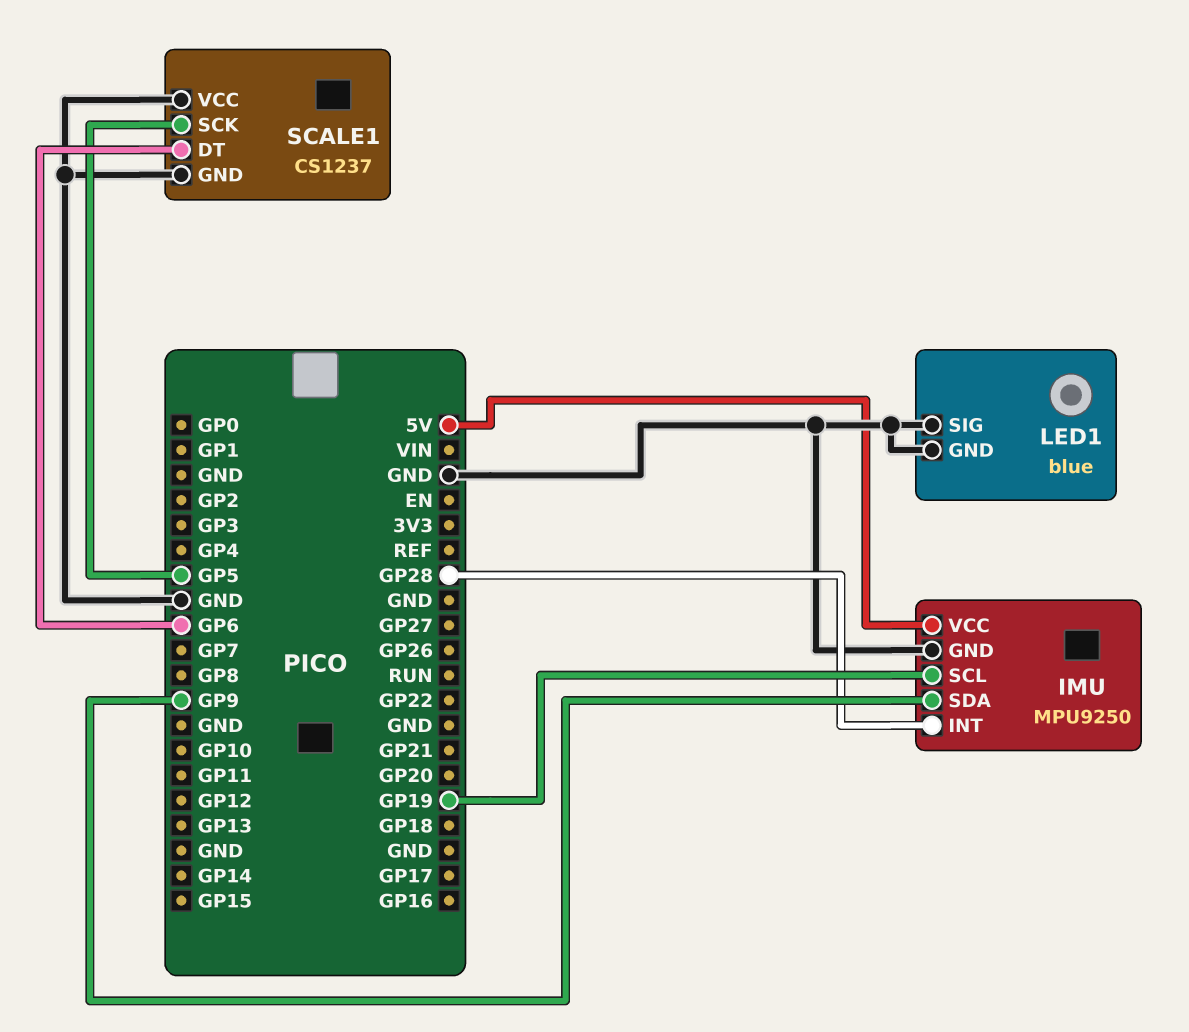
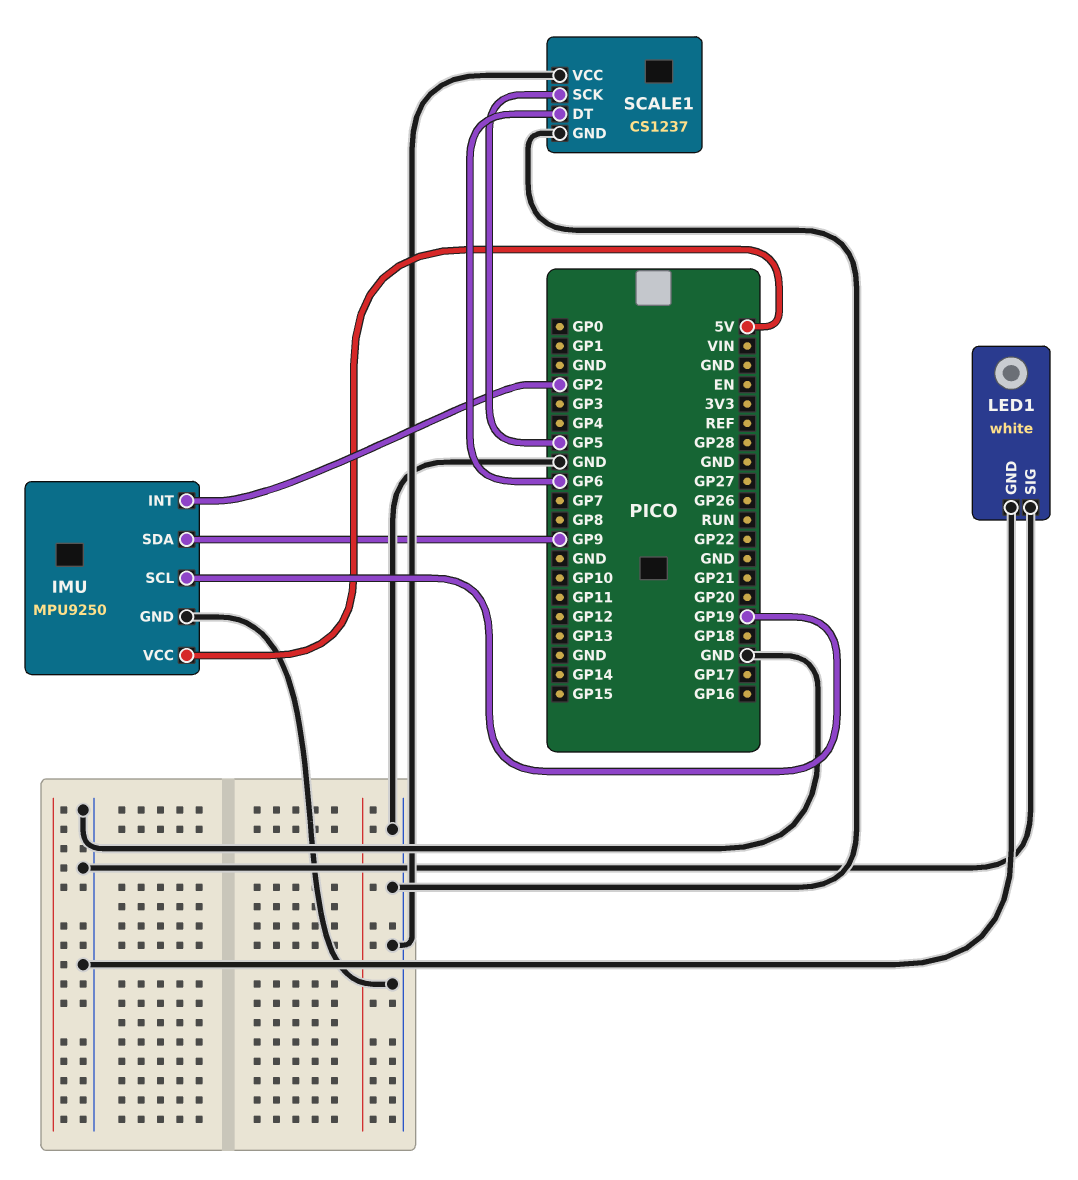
IMU pin INT: GP28 -> GP2
LED1: blue -> white

